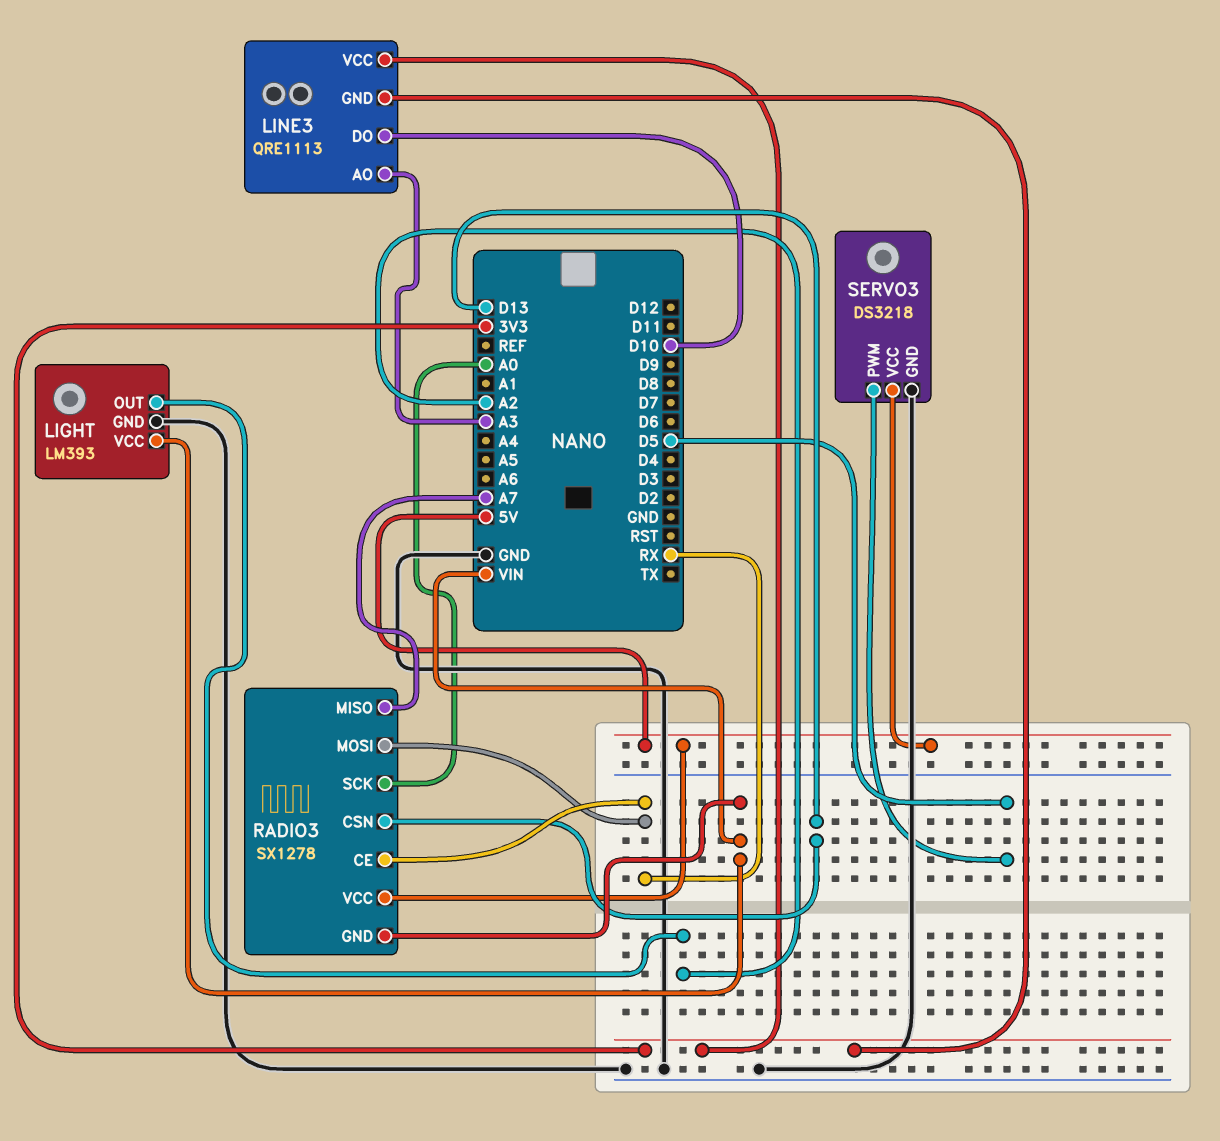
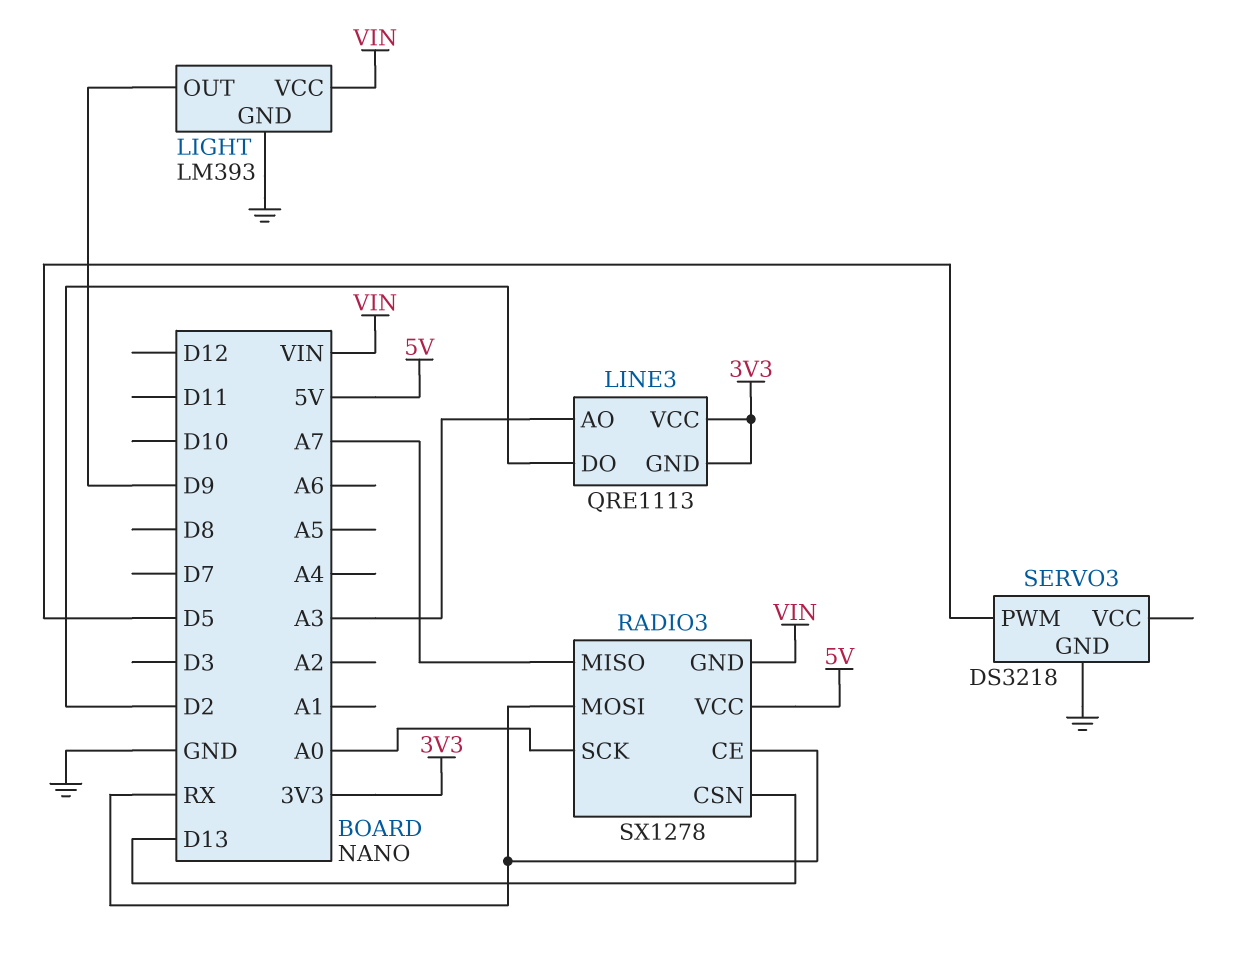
LIGHT pin OUT: A2 -> D9
LINE3 pin DO: D10 -> D2
SERVO3 pin VCC: 5V -> none

